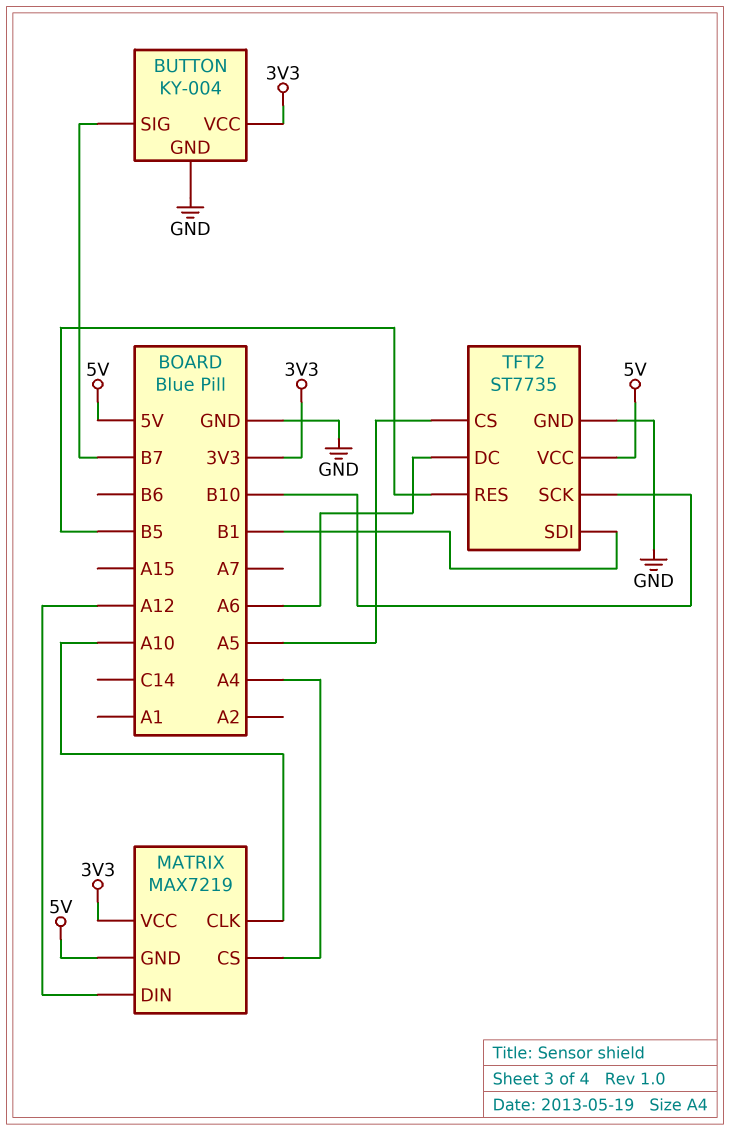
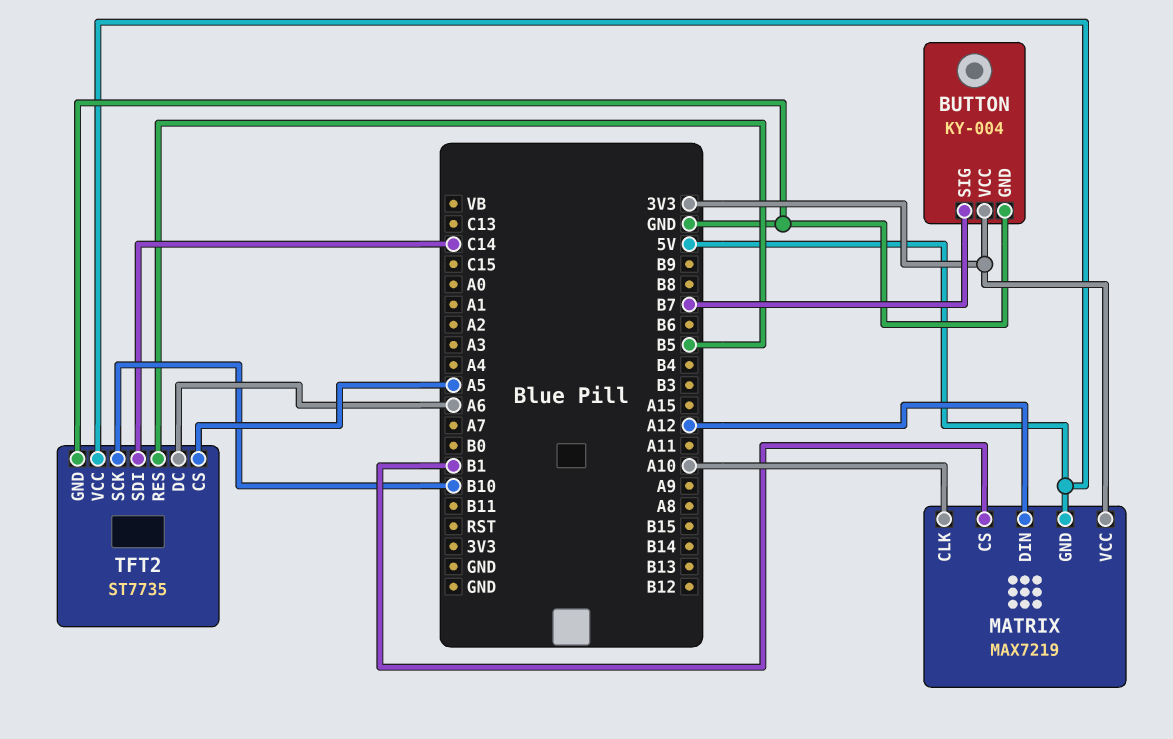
MATRIX pin CS: A4 -> B1
TFT2 pin SDI: B1 -> C14

